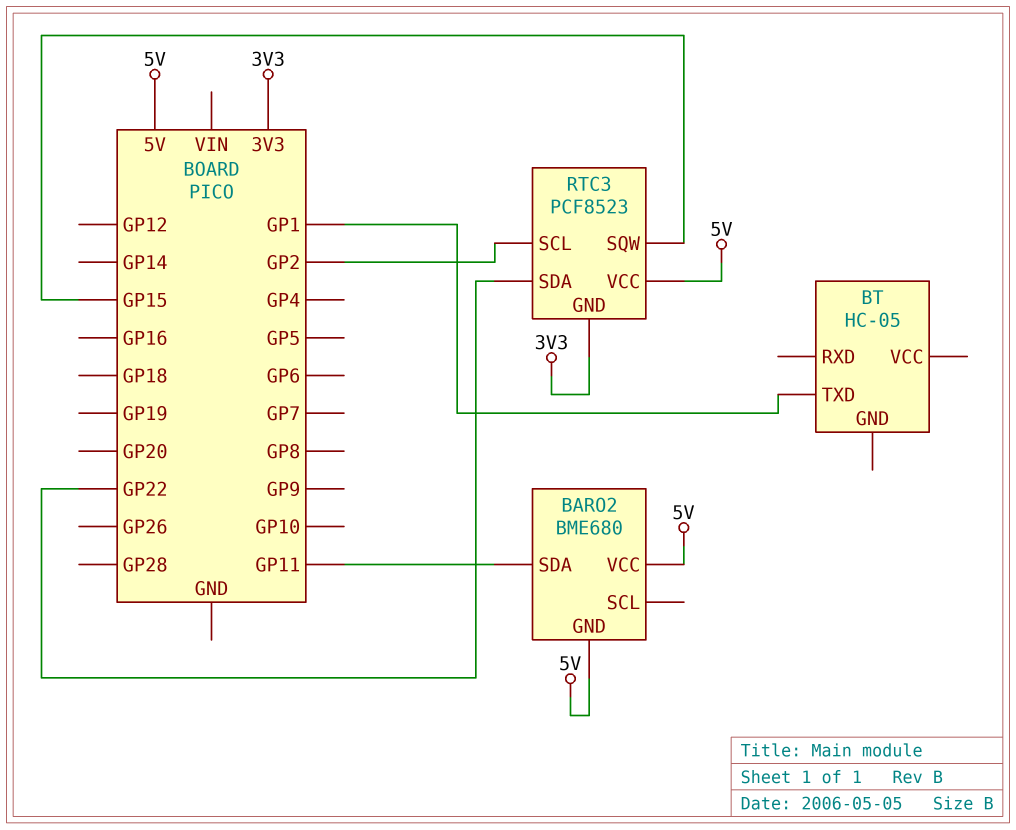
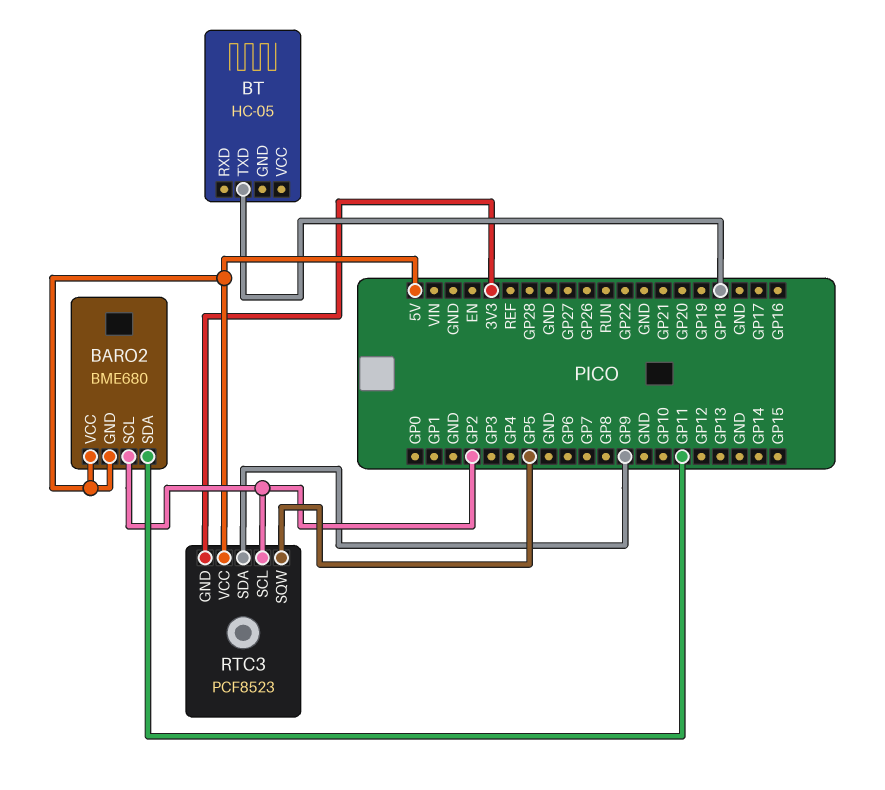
BARO2 pin SCL: none -> GP2
BT pin TXD: GP1 -> GP18
RTC3 pin SDA: GP22 -> GP9
RTC3 pin SQW: GP15 -> GP5

